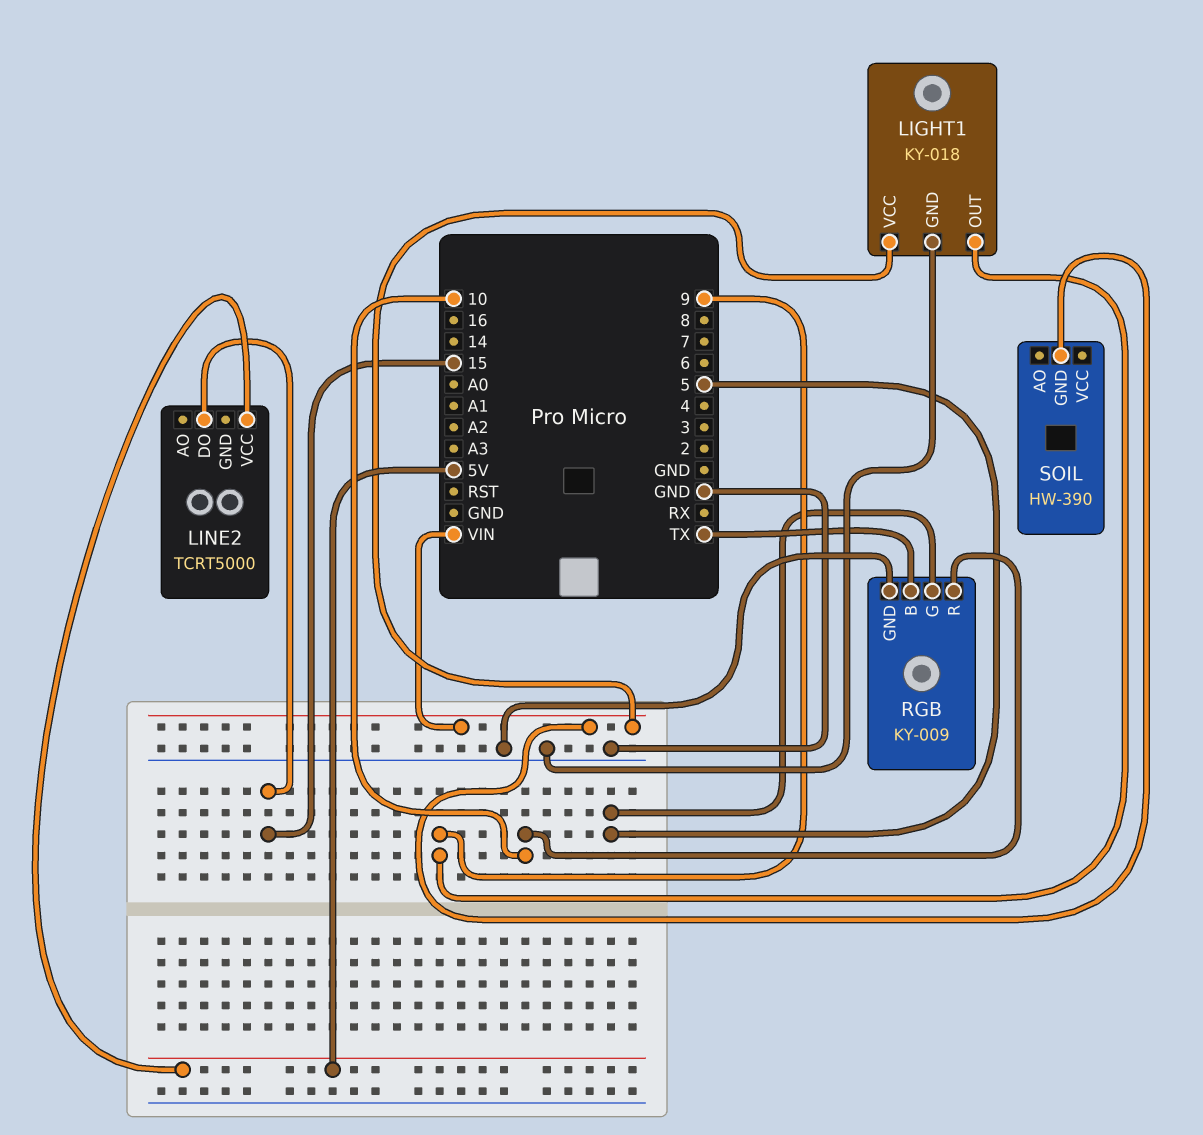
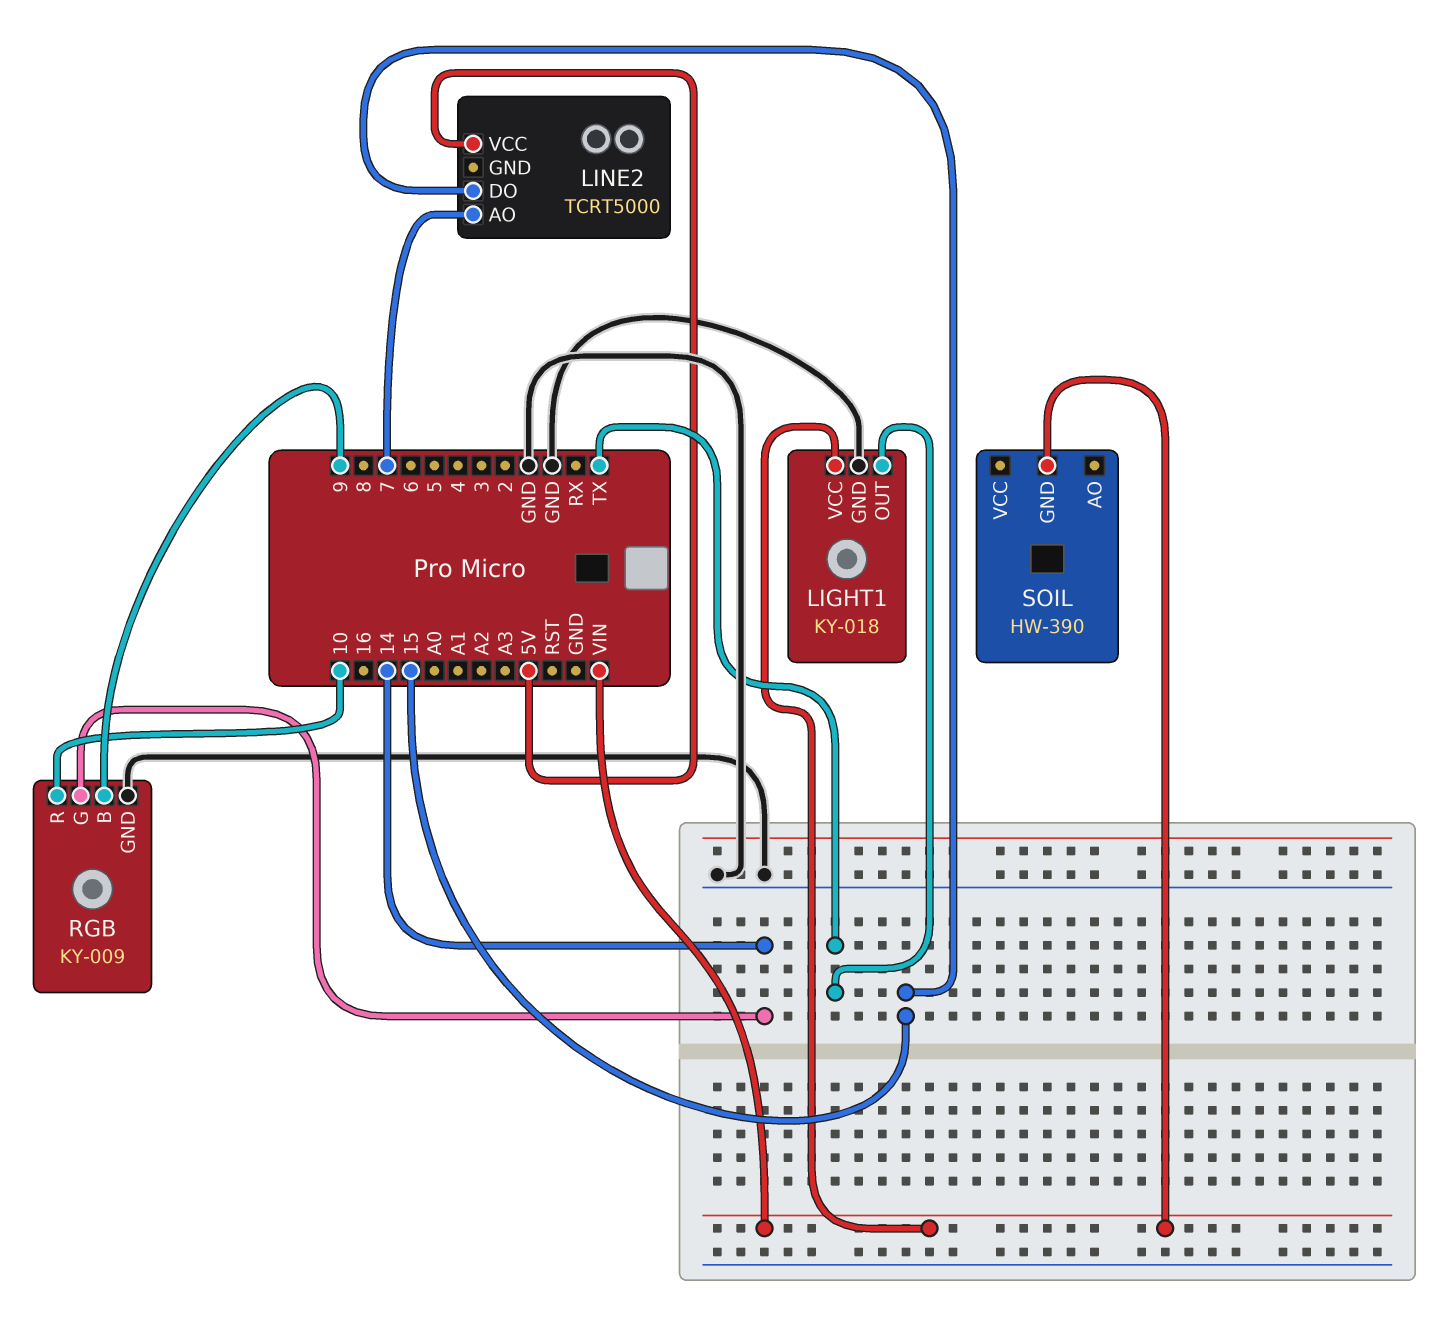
LIGHT1 pin OUT: 9 -> TX
LINE2 pin AO: none -> 7
RGB pin B: TX -> 9
RGB pin G: 5 -> 14

